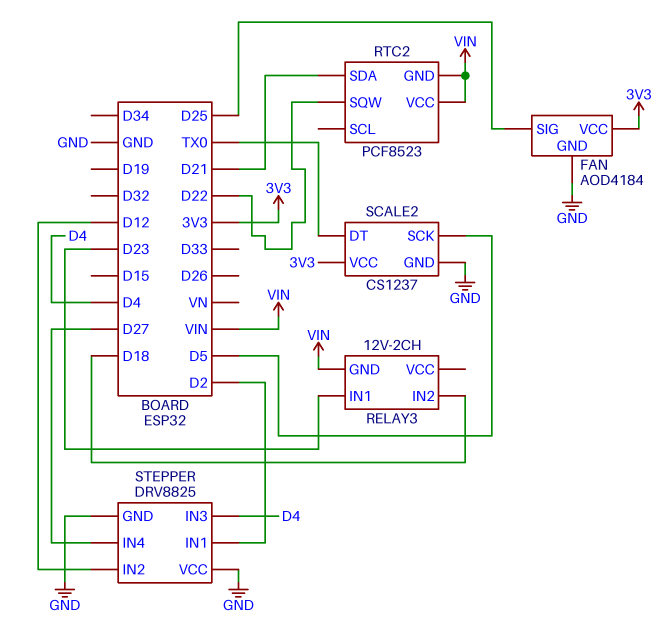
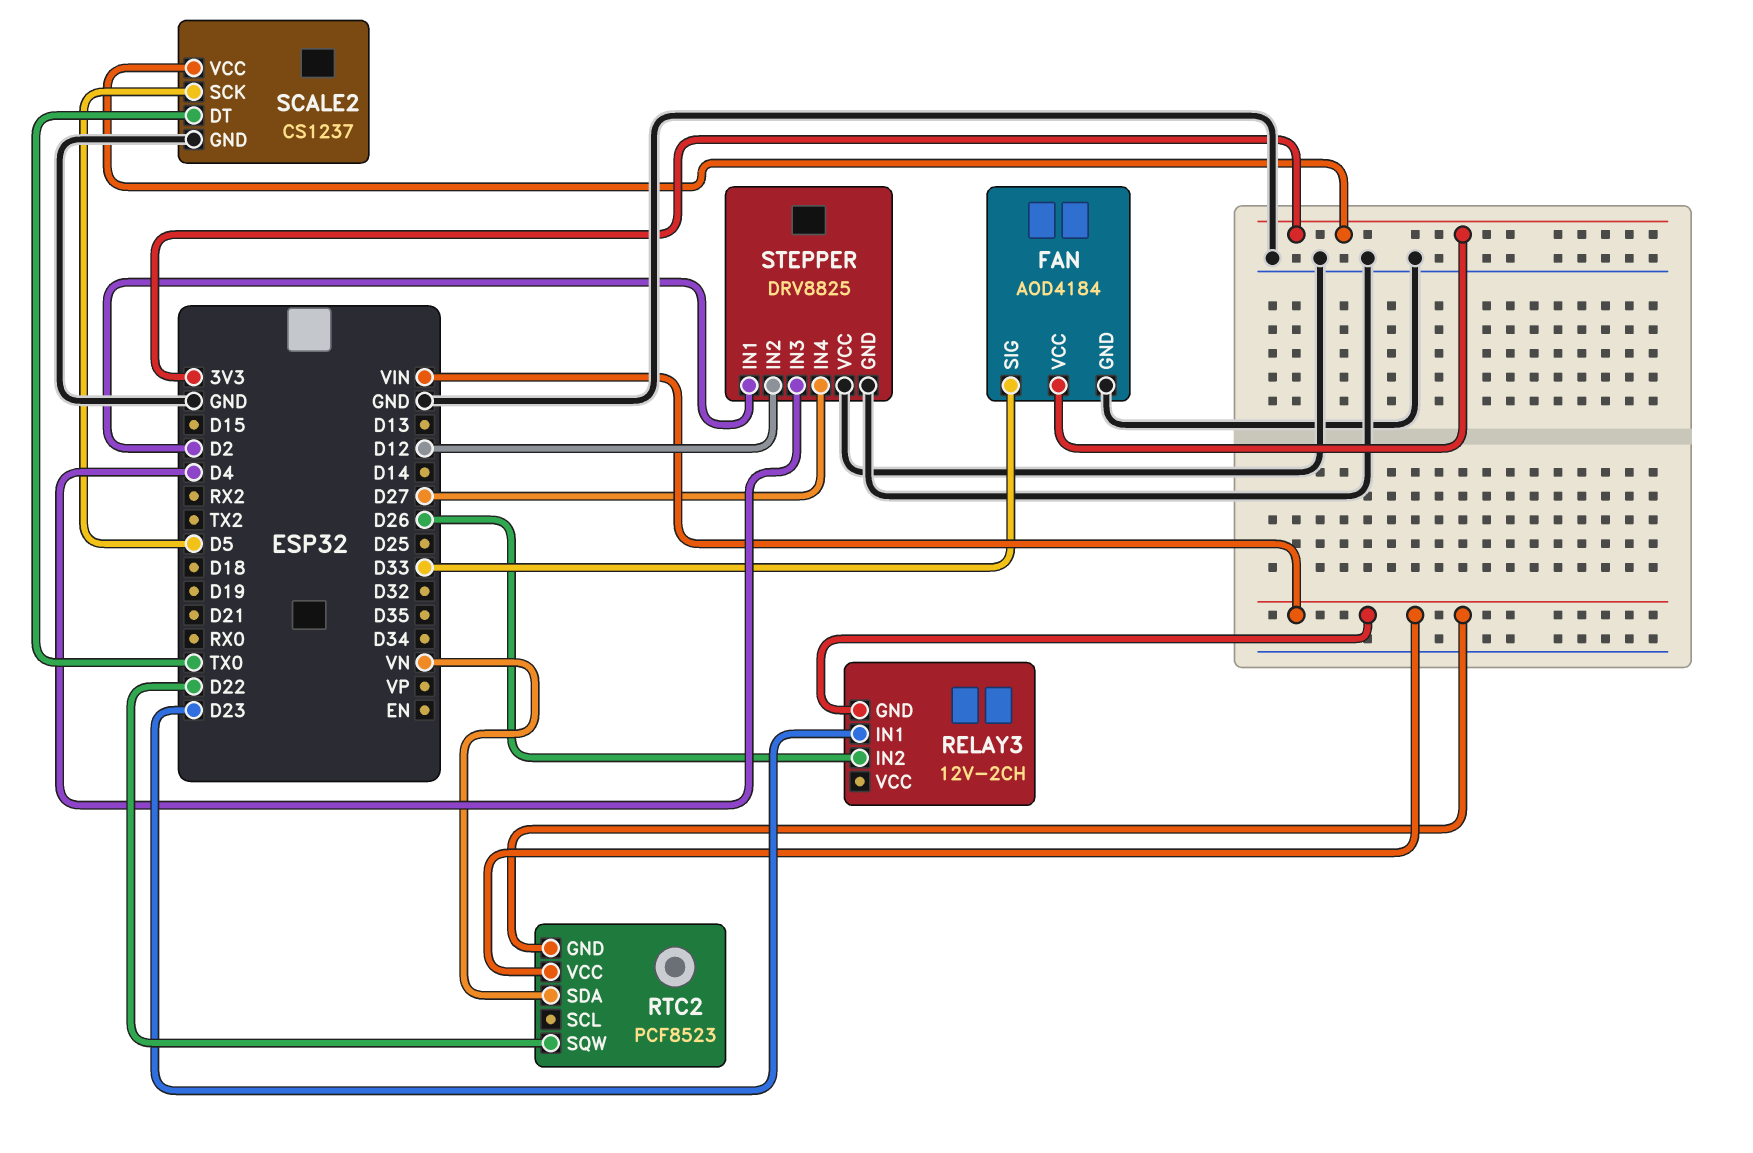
FAN pin SIG: D25 -> D33
RELAY3 pin IN2: D18 -> D26
RTC2 pin SDA: D21 -> VN

